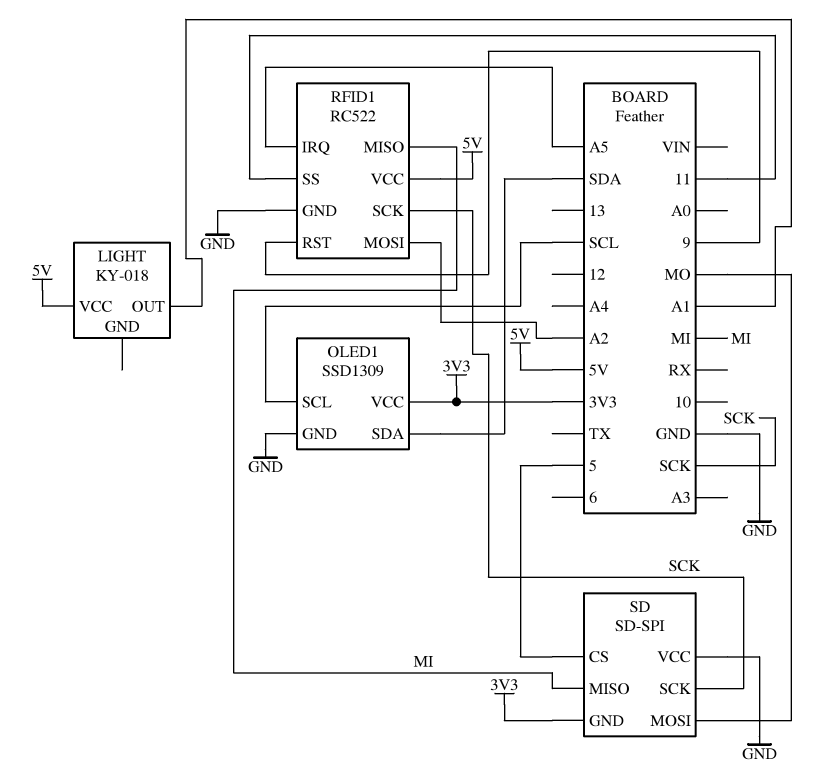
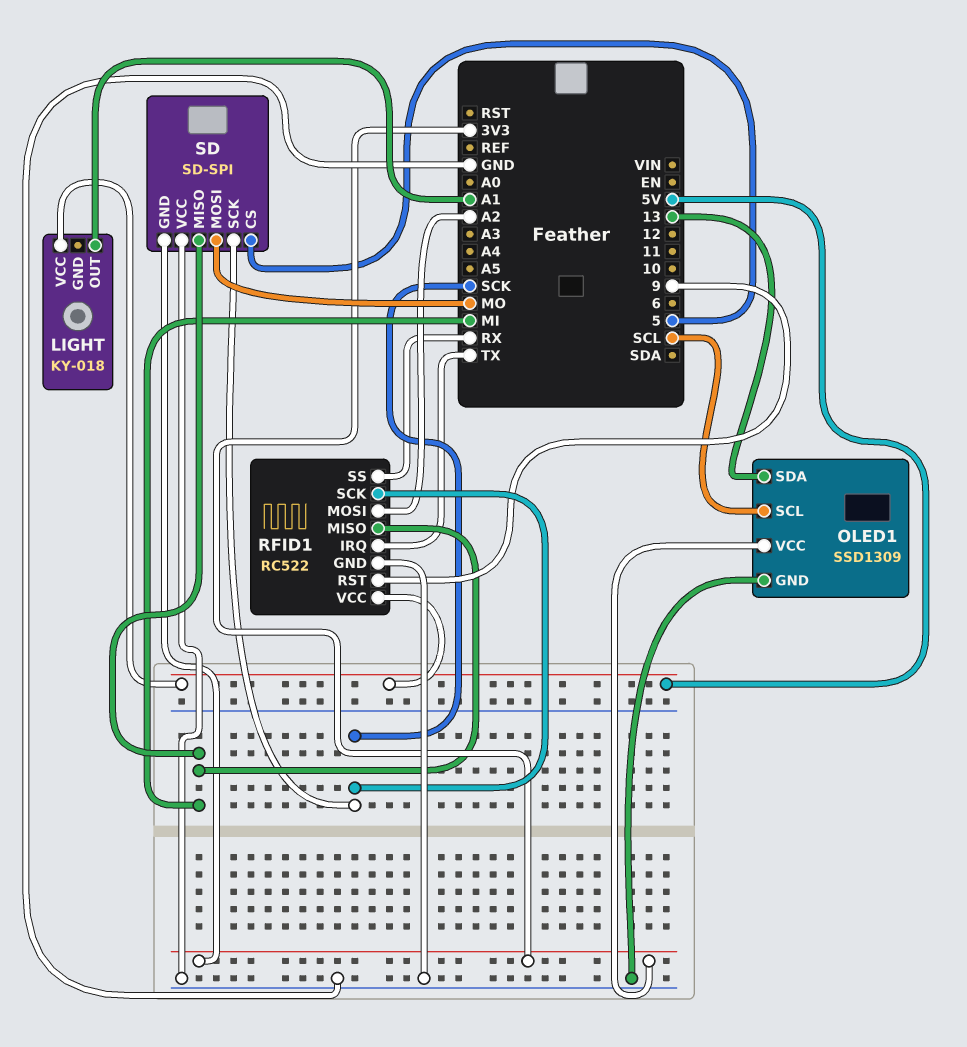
OLED1 pin SDA: SDA -> 13
RFID1 pin IRQ: A5 -> TX
RFID1 pin SS: 11 -> RX

